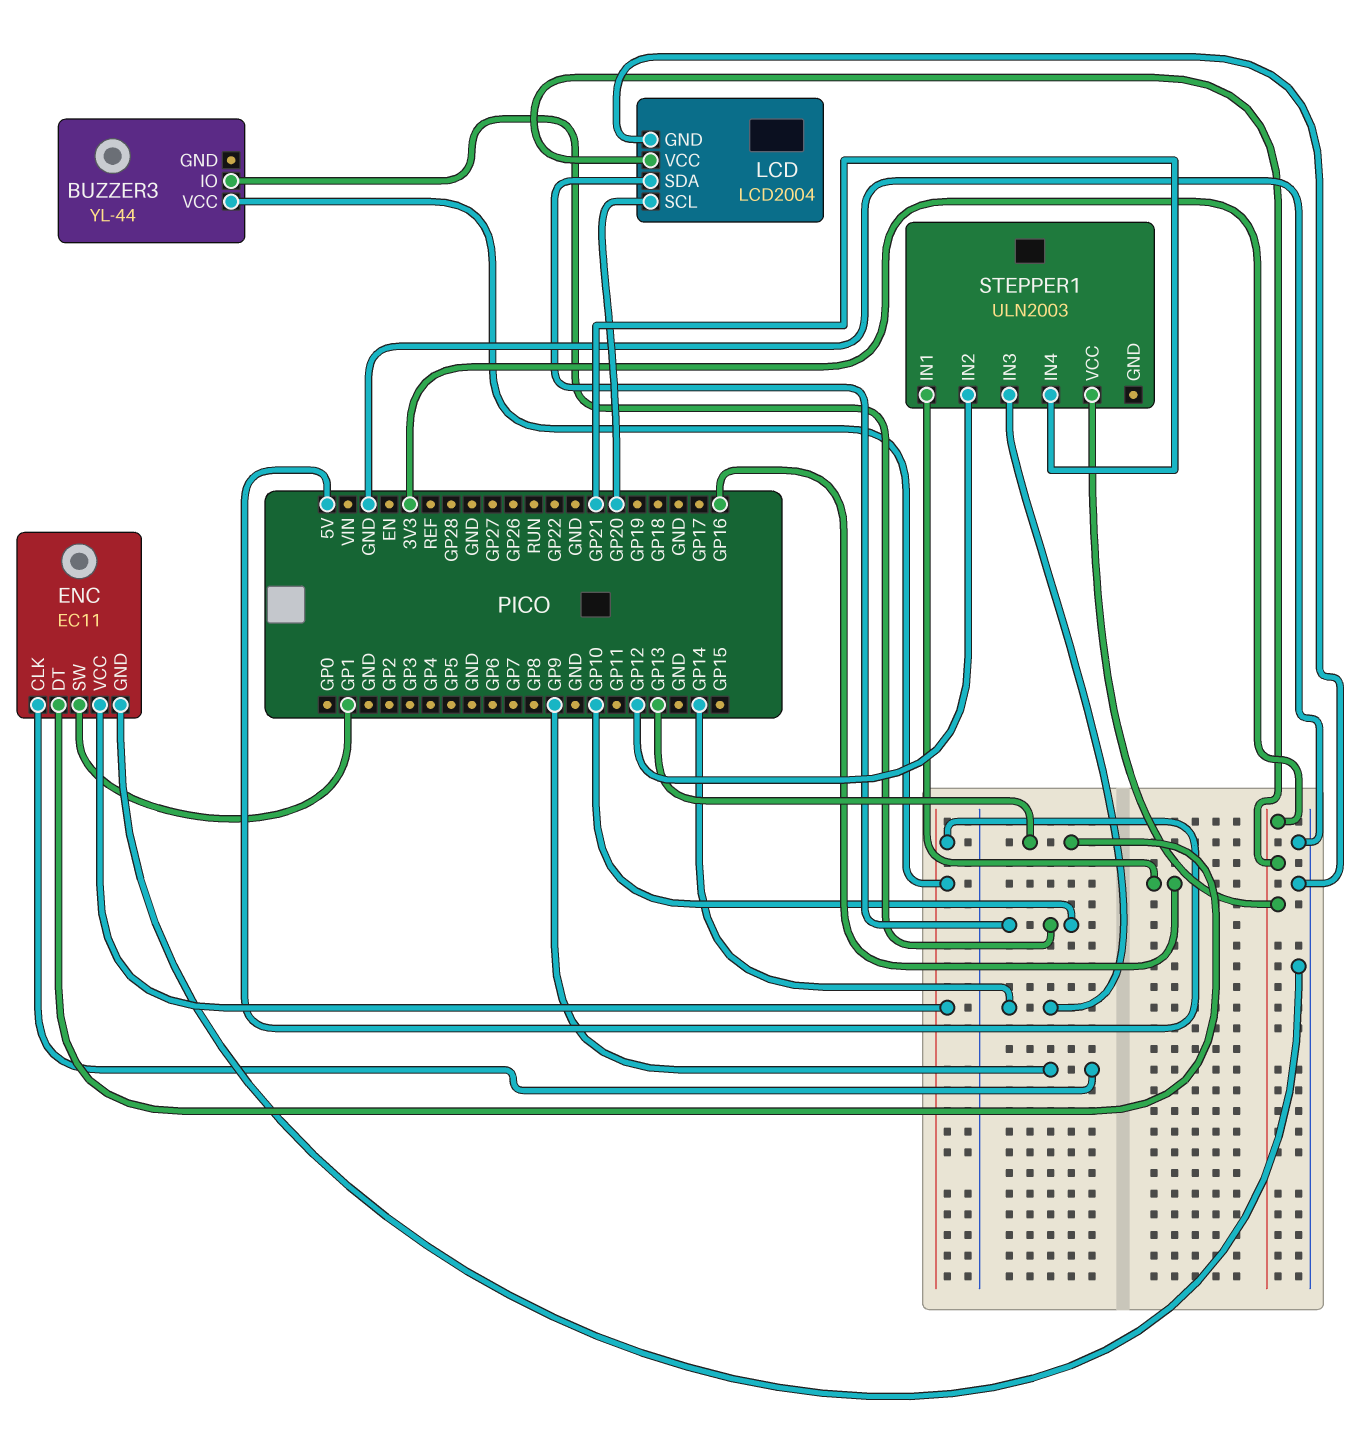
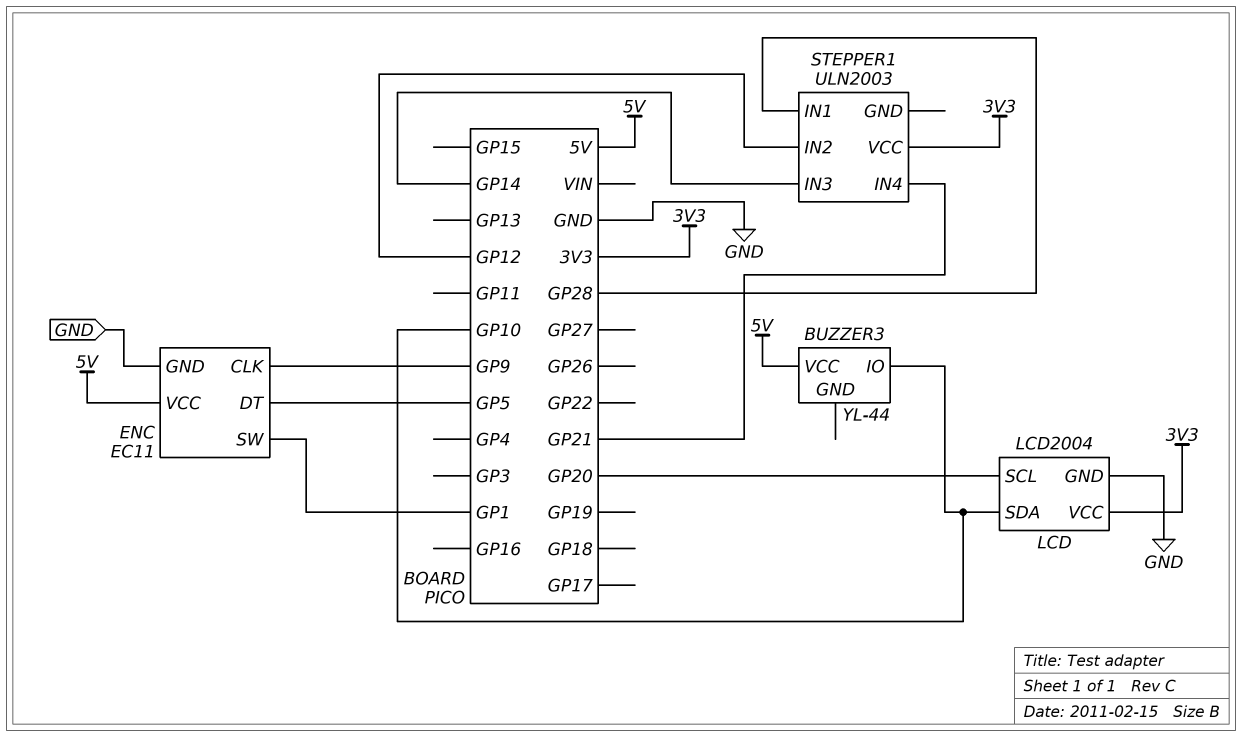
ENC pin DT: GP13 -> GP5
STEPPER1 pin IN1: GP16 -> GP28

